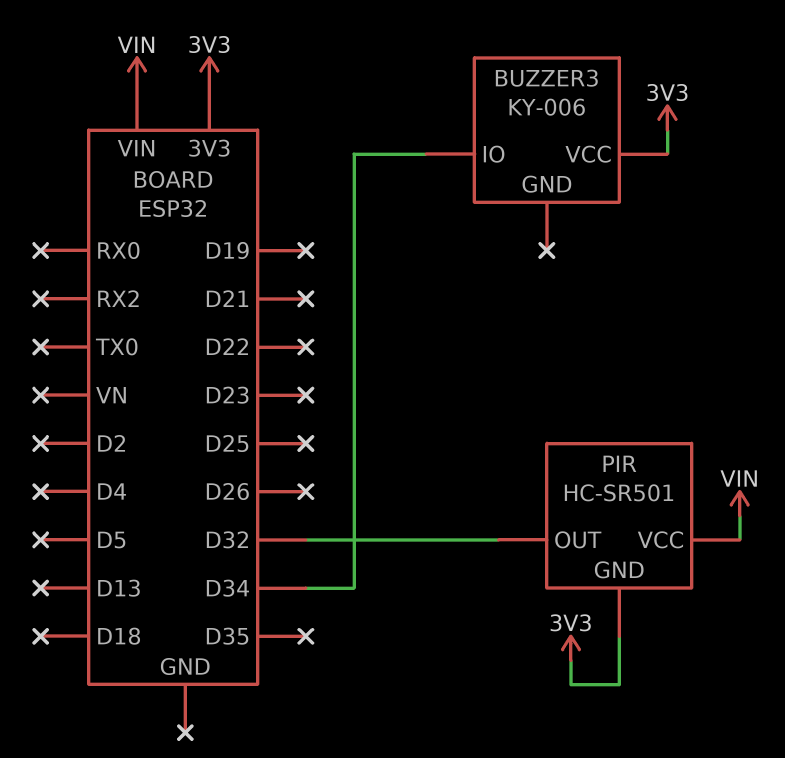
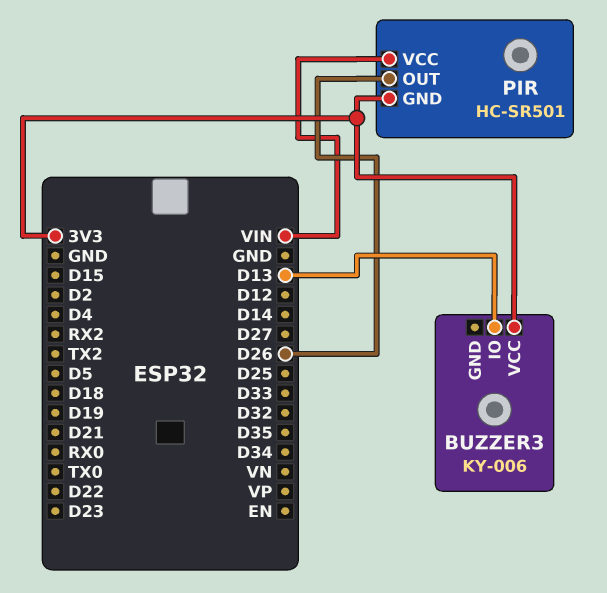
BUZZER3 pin IO: D34 -> D13
PIR pin OUT: D32 -> D26

